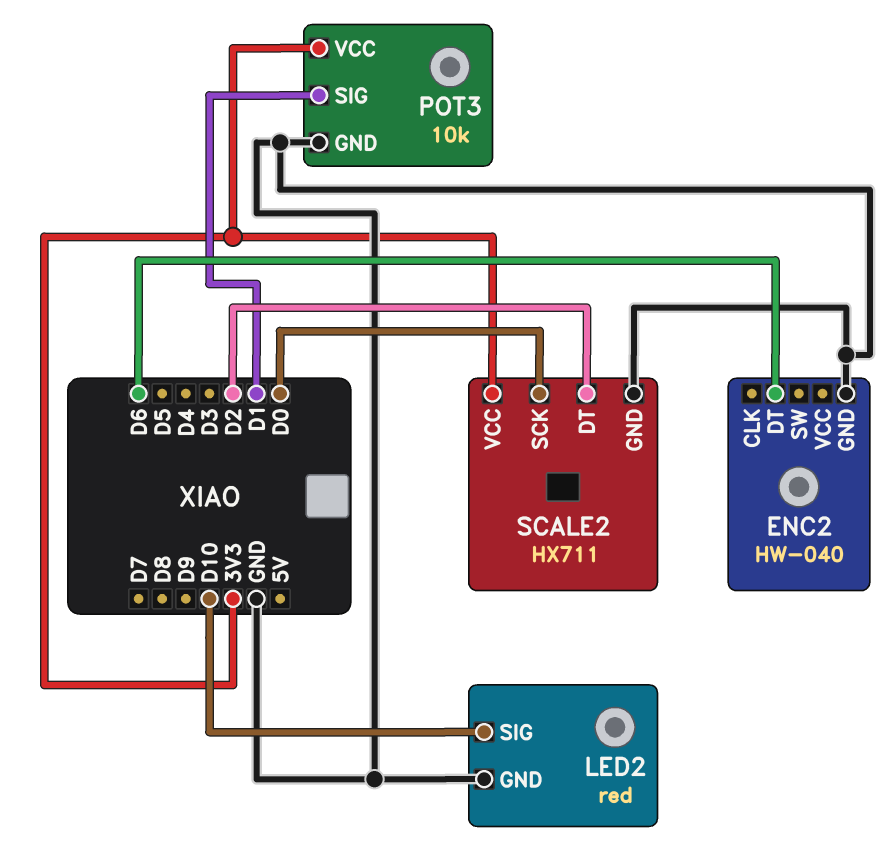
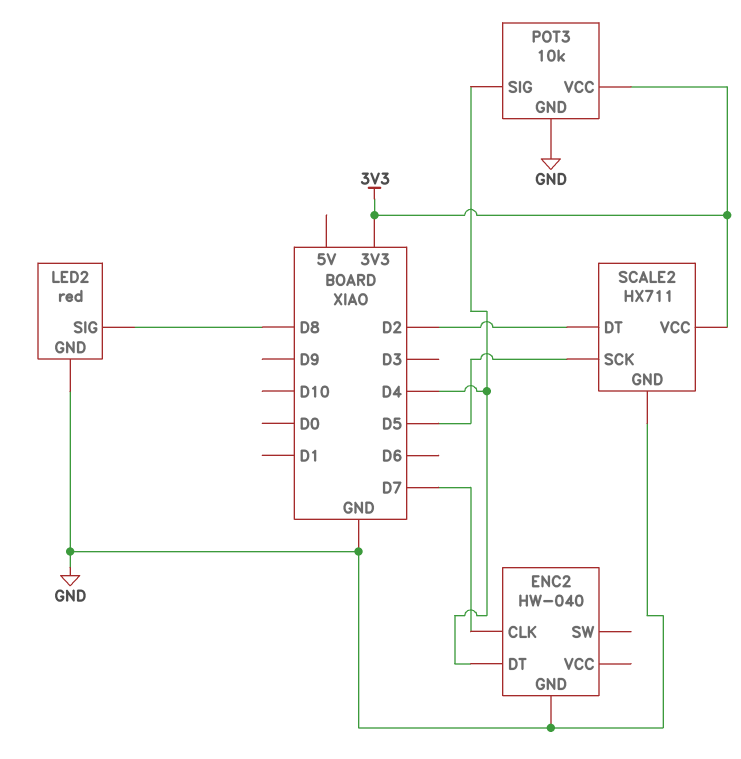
ENC2 pin CLK: none -> D7
ENC2 pin DT: D6 -> D4
LED2 pin SIG: D10 -> D8
POT3 pin SIG: D1 -> D4
SCALE2 pin SCK: D0 -> D5

